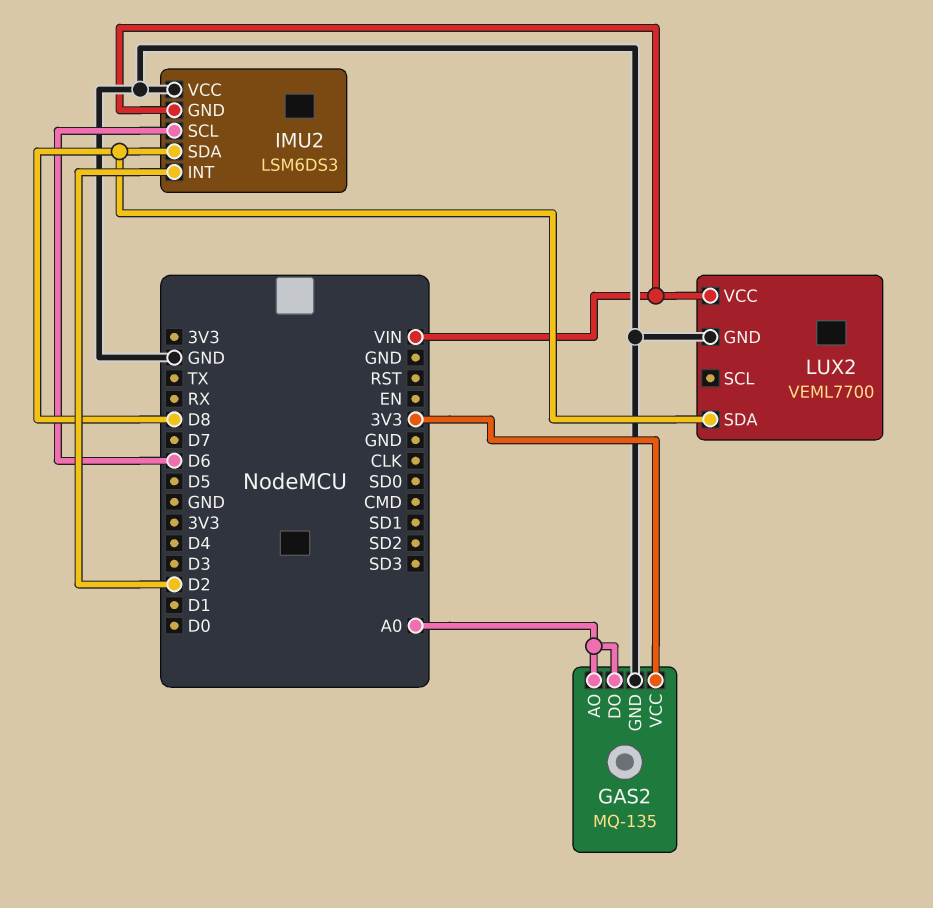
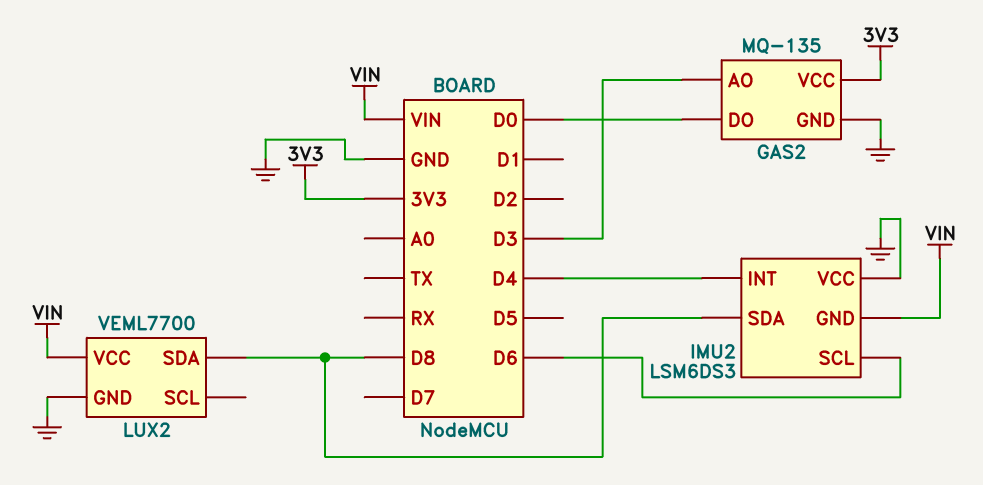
GAS2 pin AO: A0 -> D3
GAS2 pin DO: A0 -> D0
IMU2 pin INT: D2 -> D4

